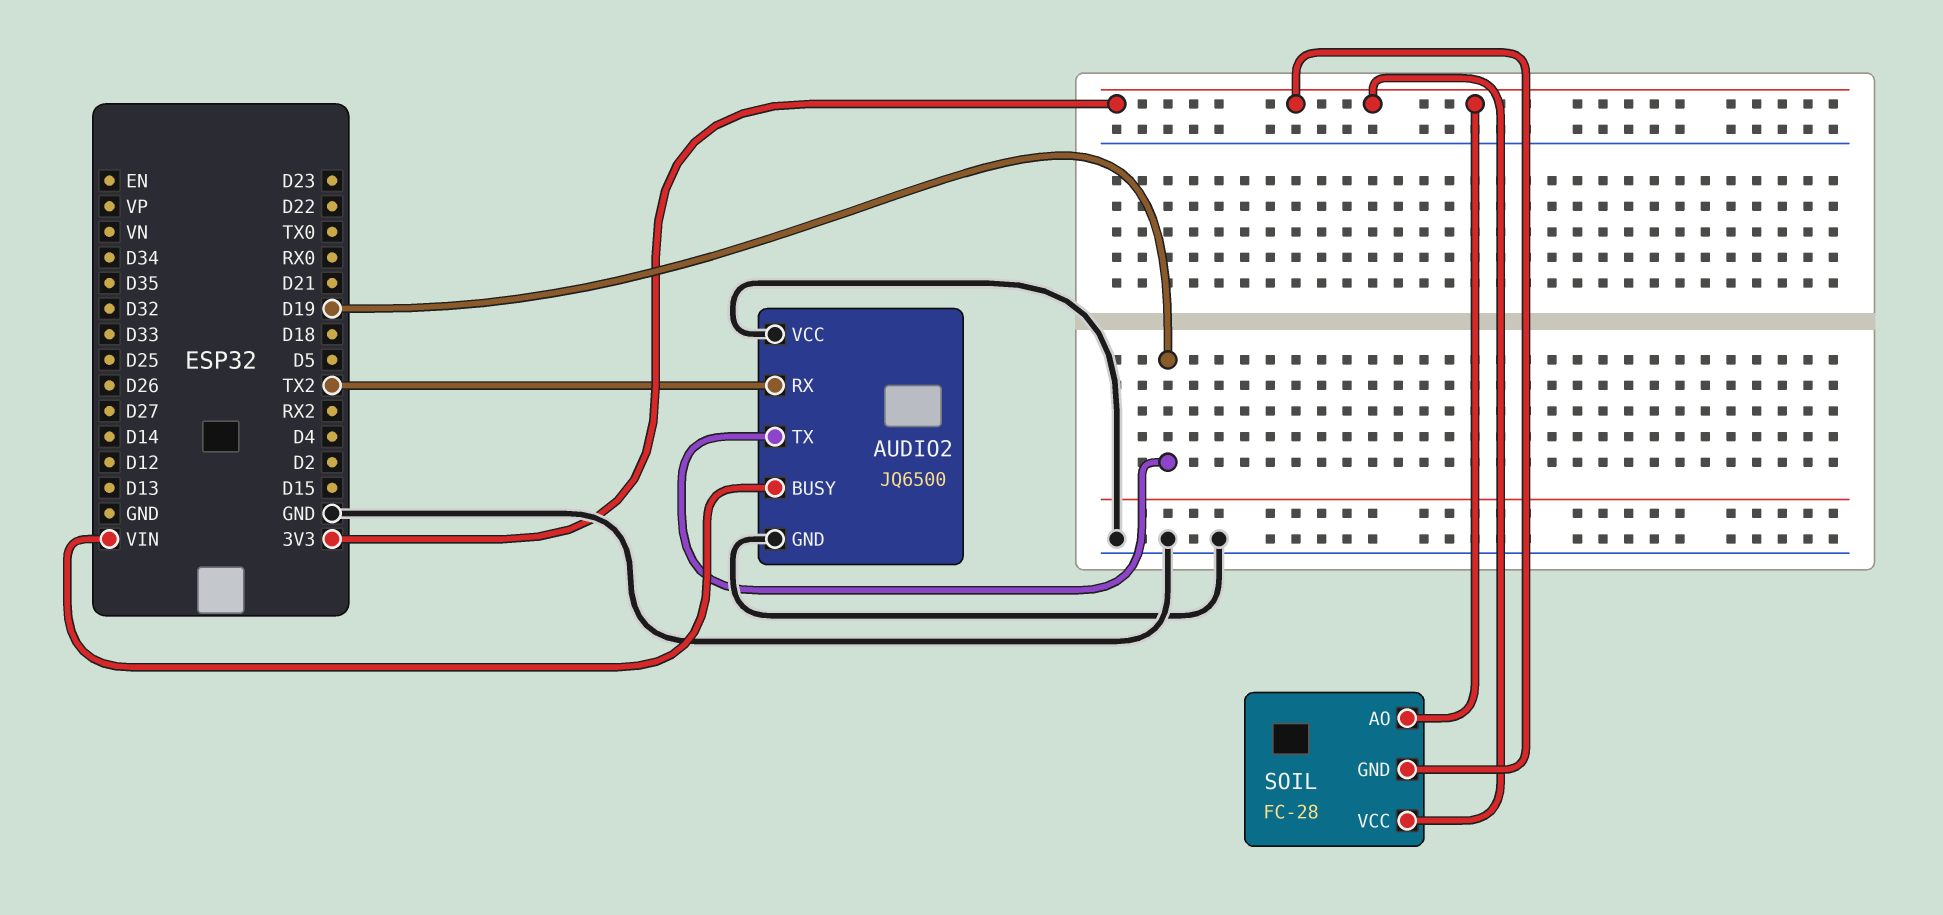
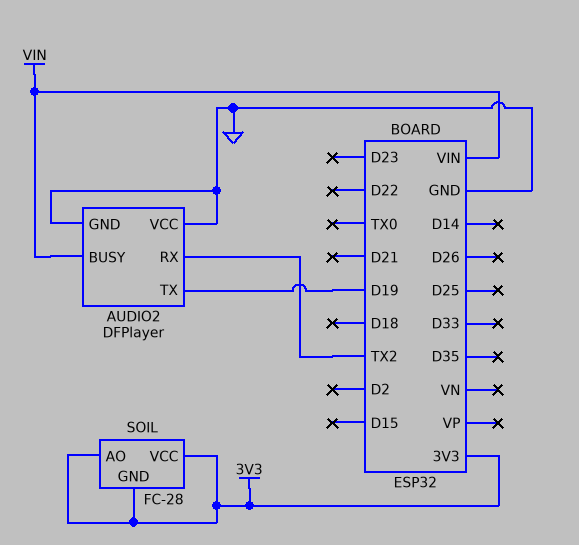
AUDIO2: JQ6500 -> DFPlayer

